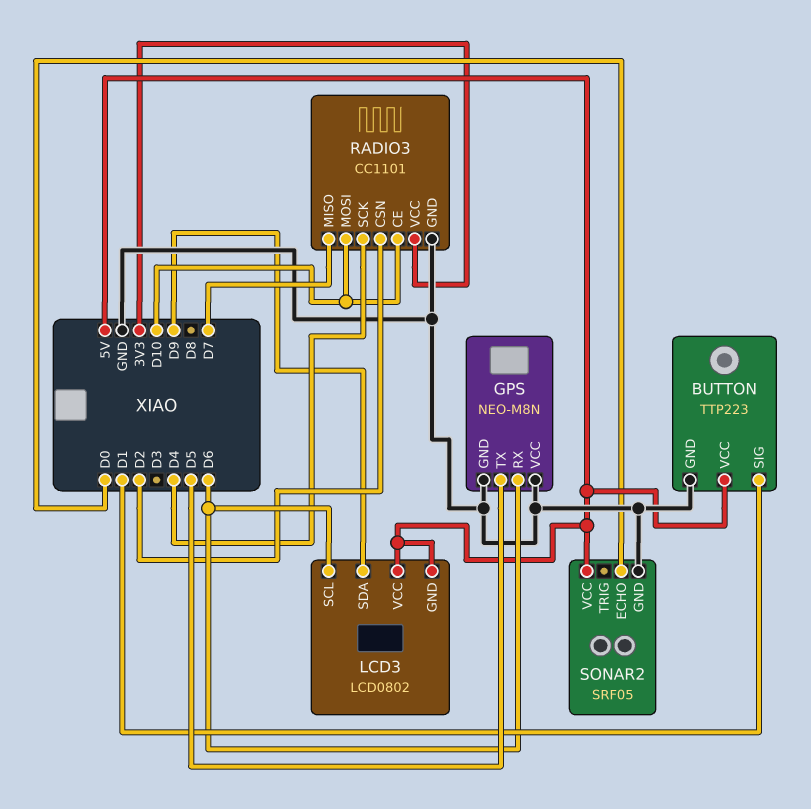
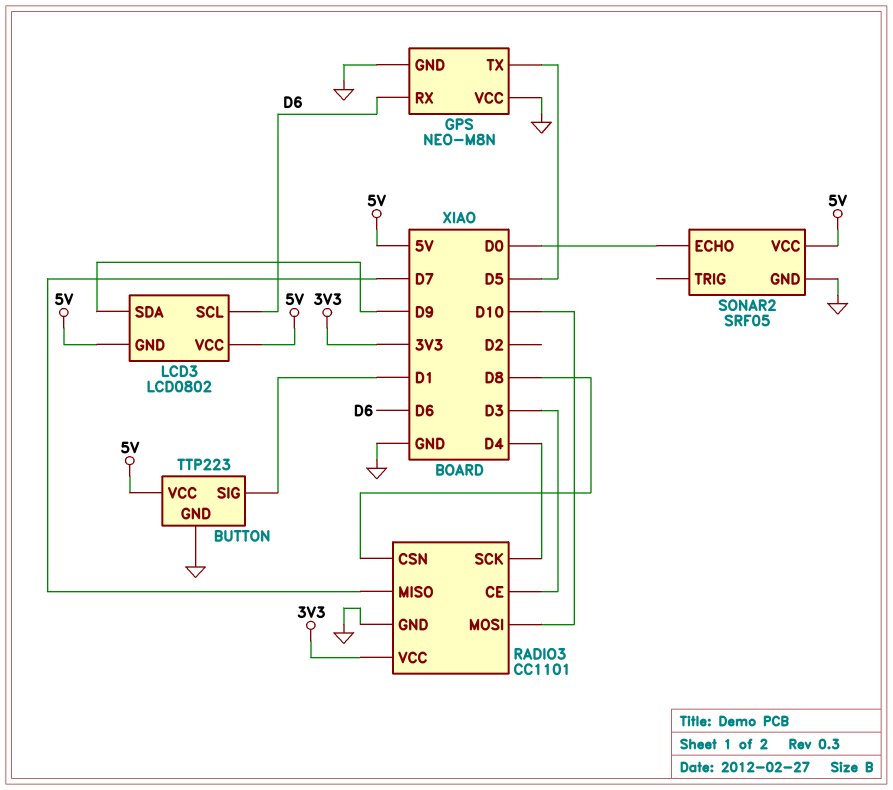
RADIO3 pin CE: D10 -> D3
RADIO3 pin CSN: D2 -> D8

